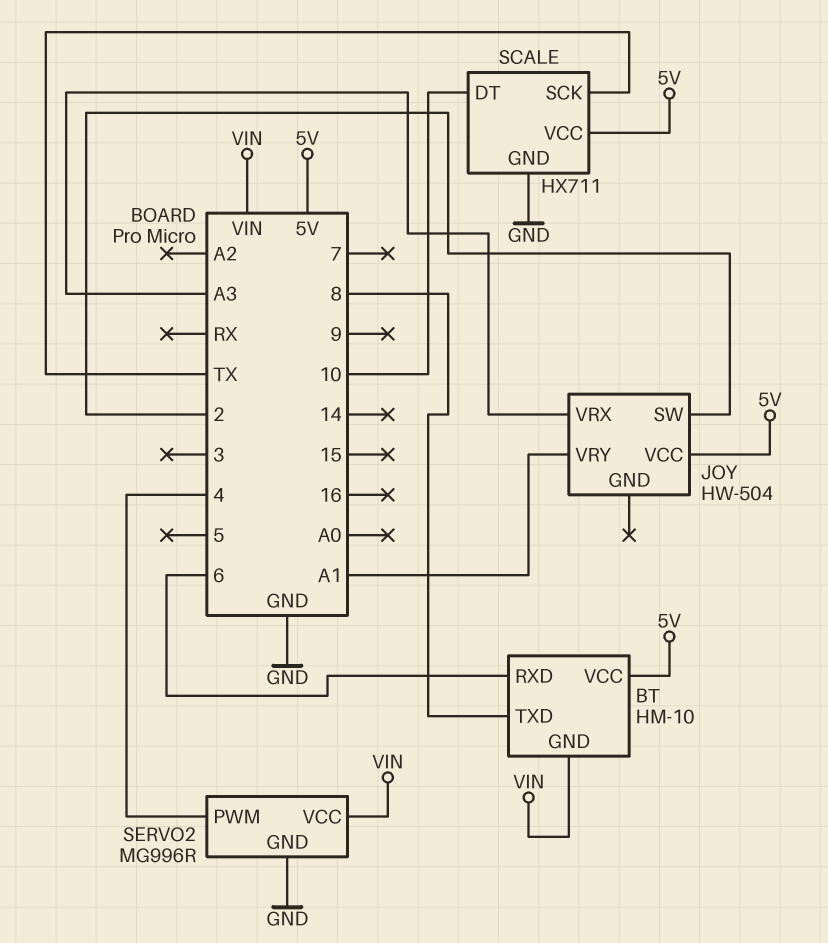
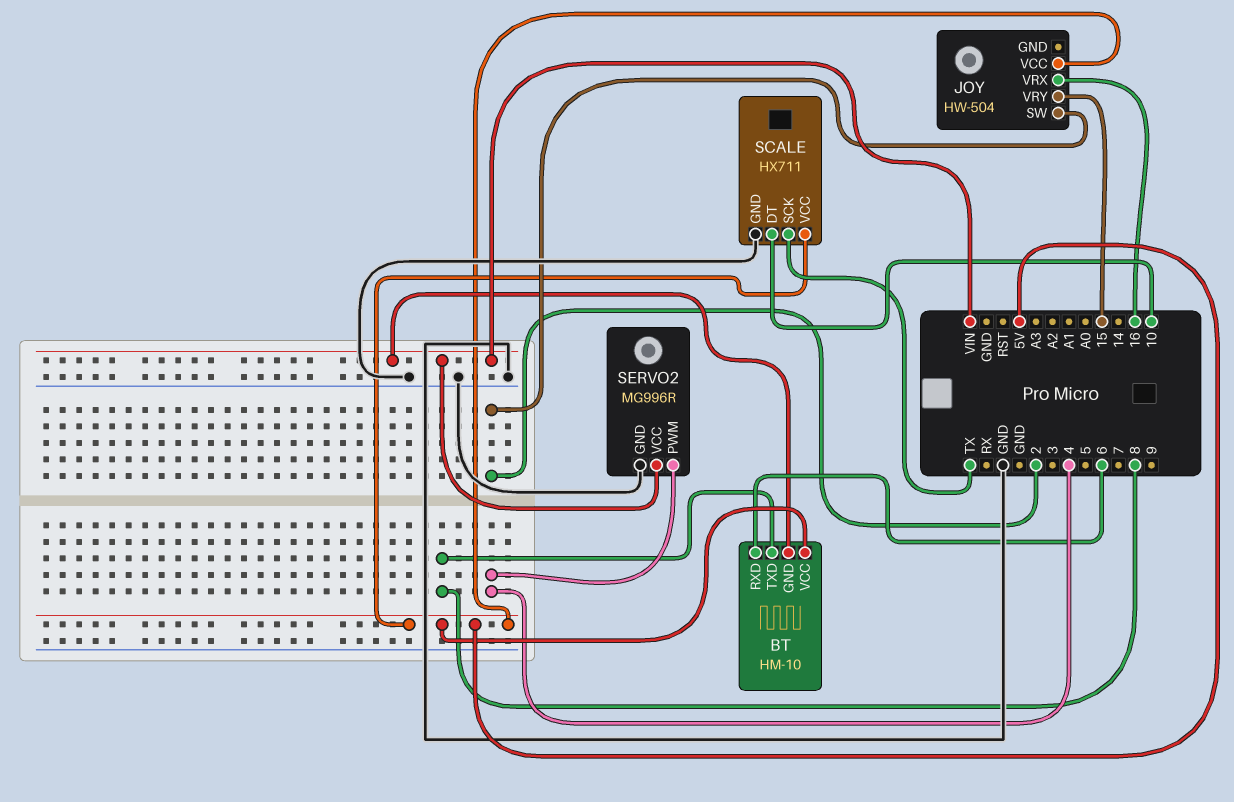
JOY pin VRX: A3 -> 16
JOY pin VRY: A1 -> 15

